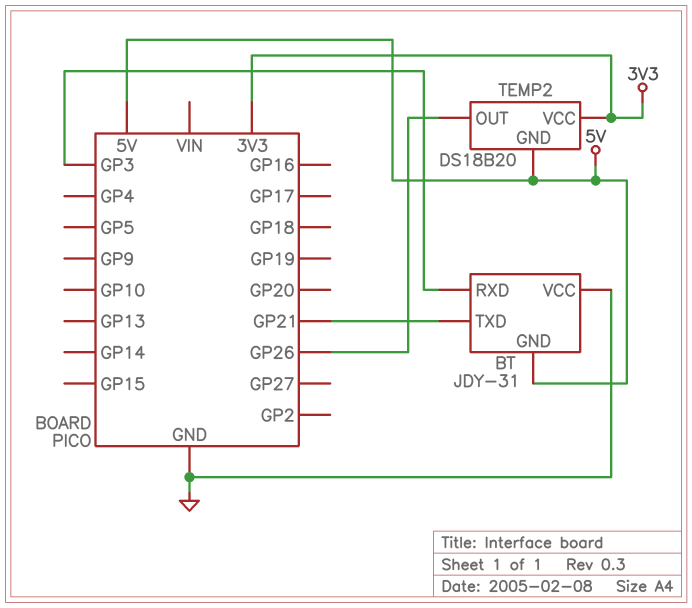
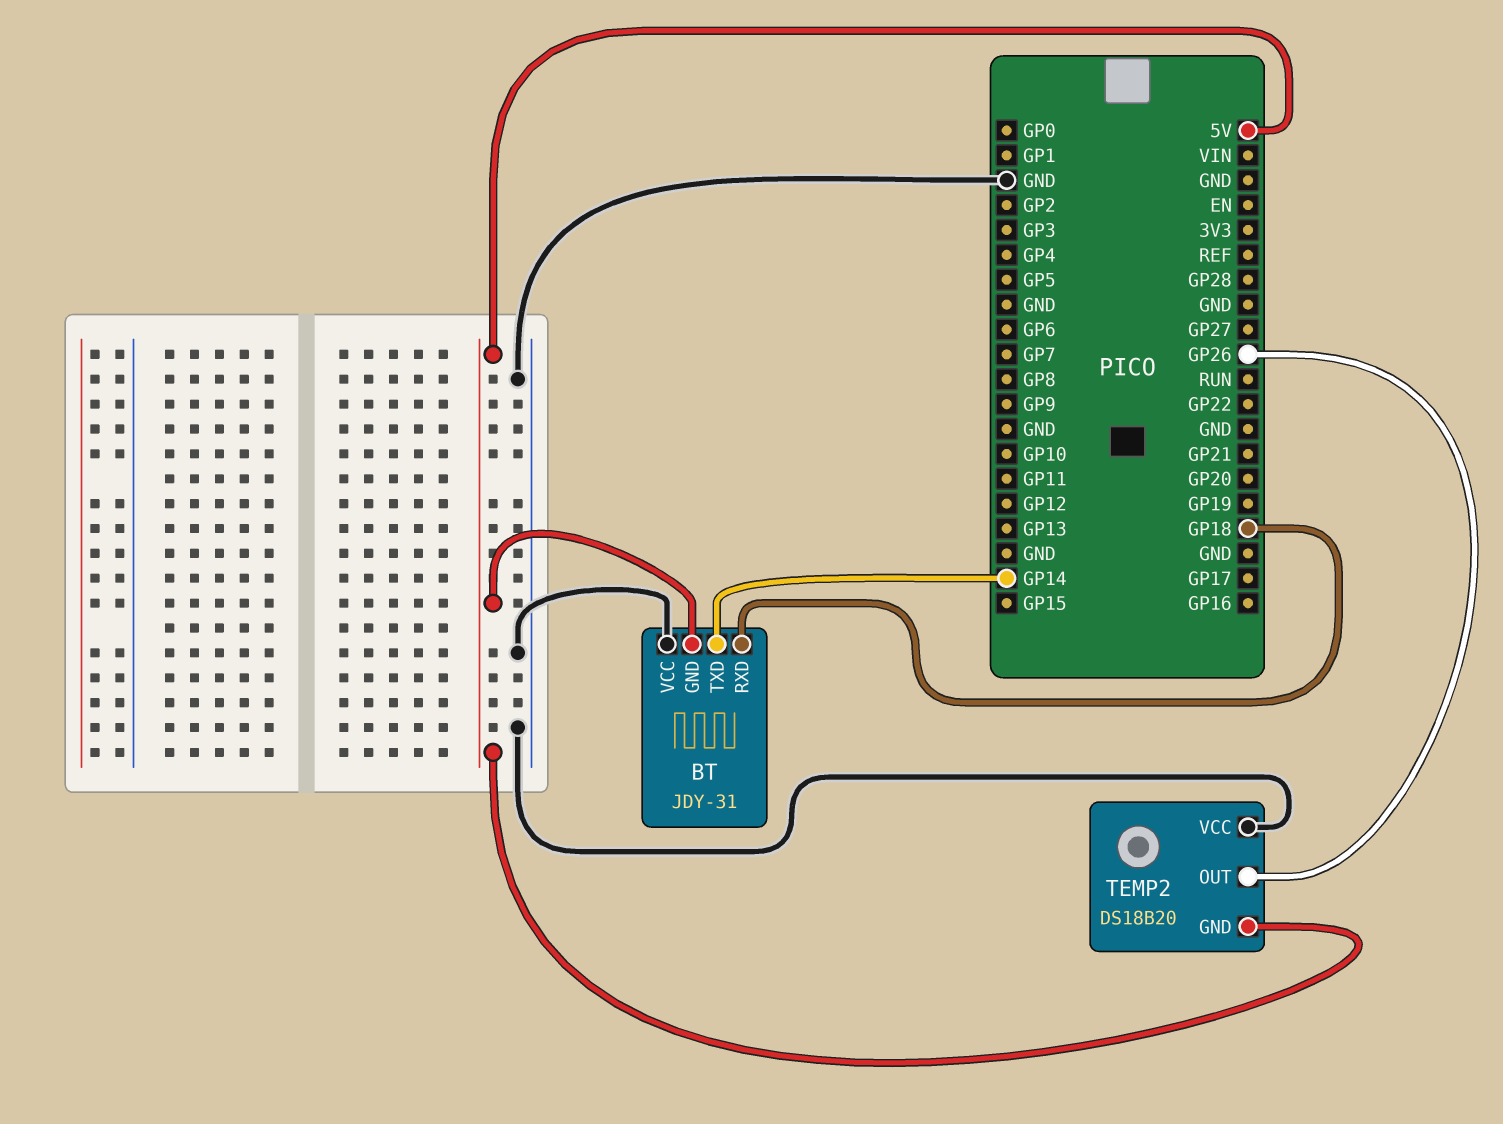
BT pin RXD: GP3 -> GP18
BT pin TXD: GP21 -> GP14
TEMP2 pin VCC: 3V3 -> GND

